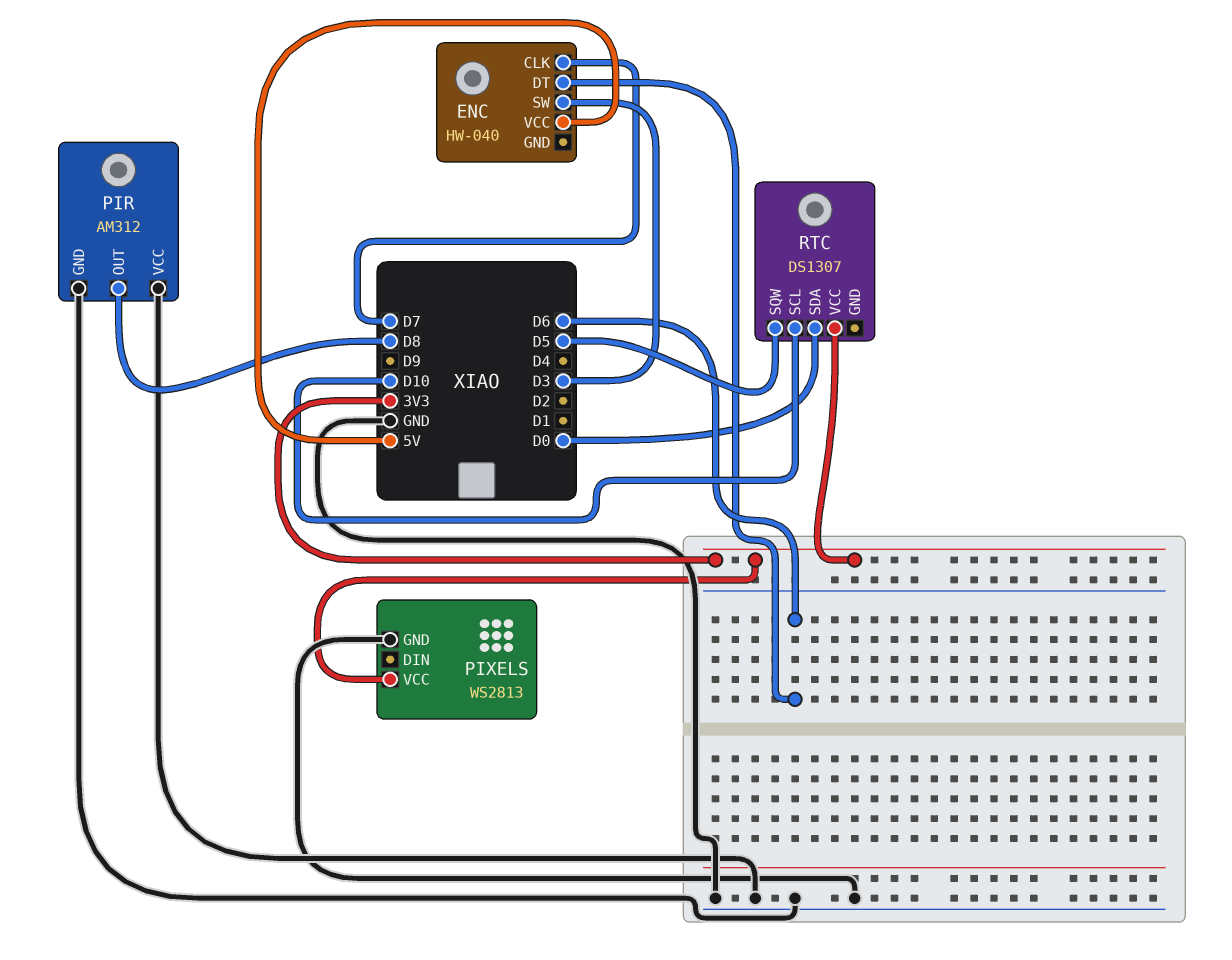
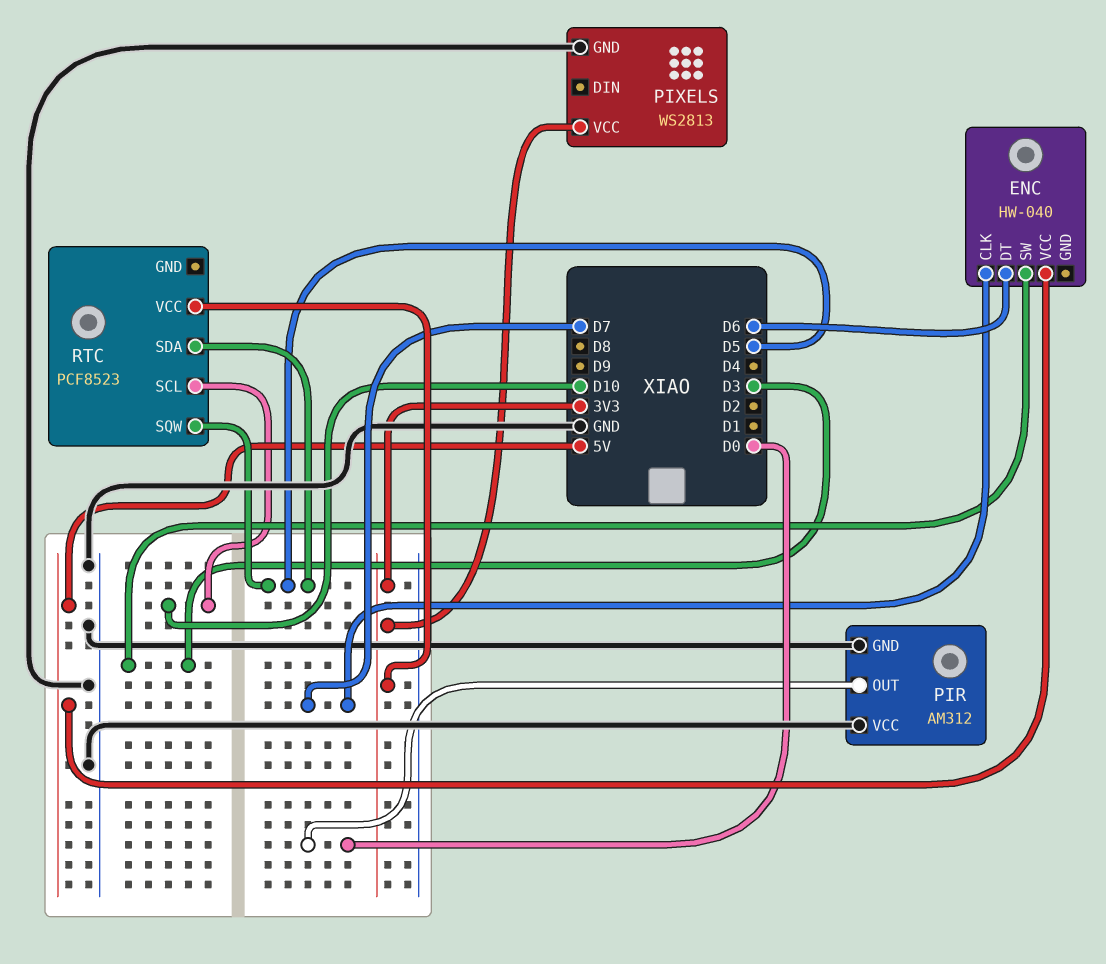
PIR pin OUT: D8 -> D0
RTC: DS1307 -> PCF8523
RTC pin SDA: D0 -> D5

